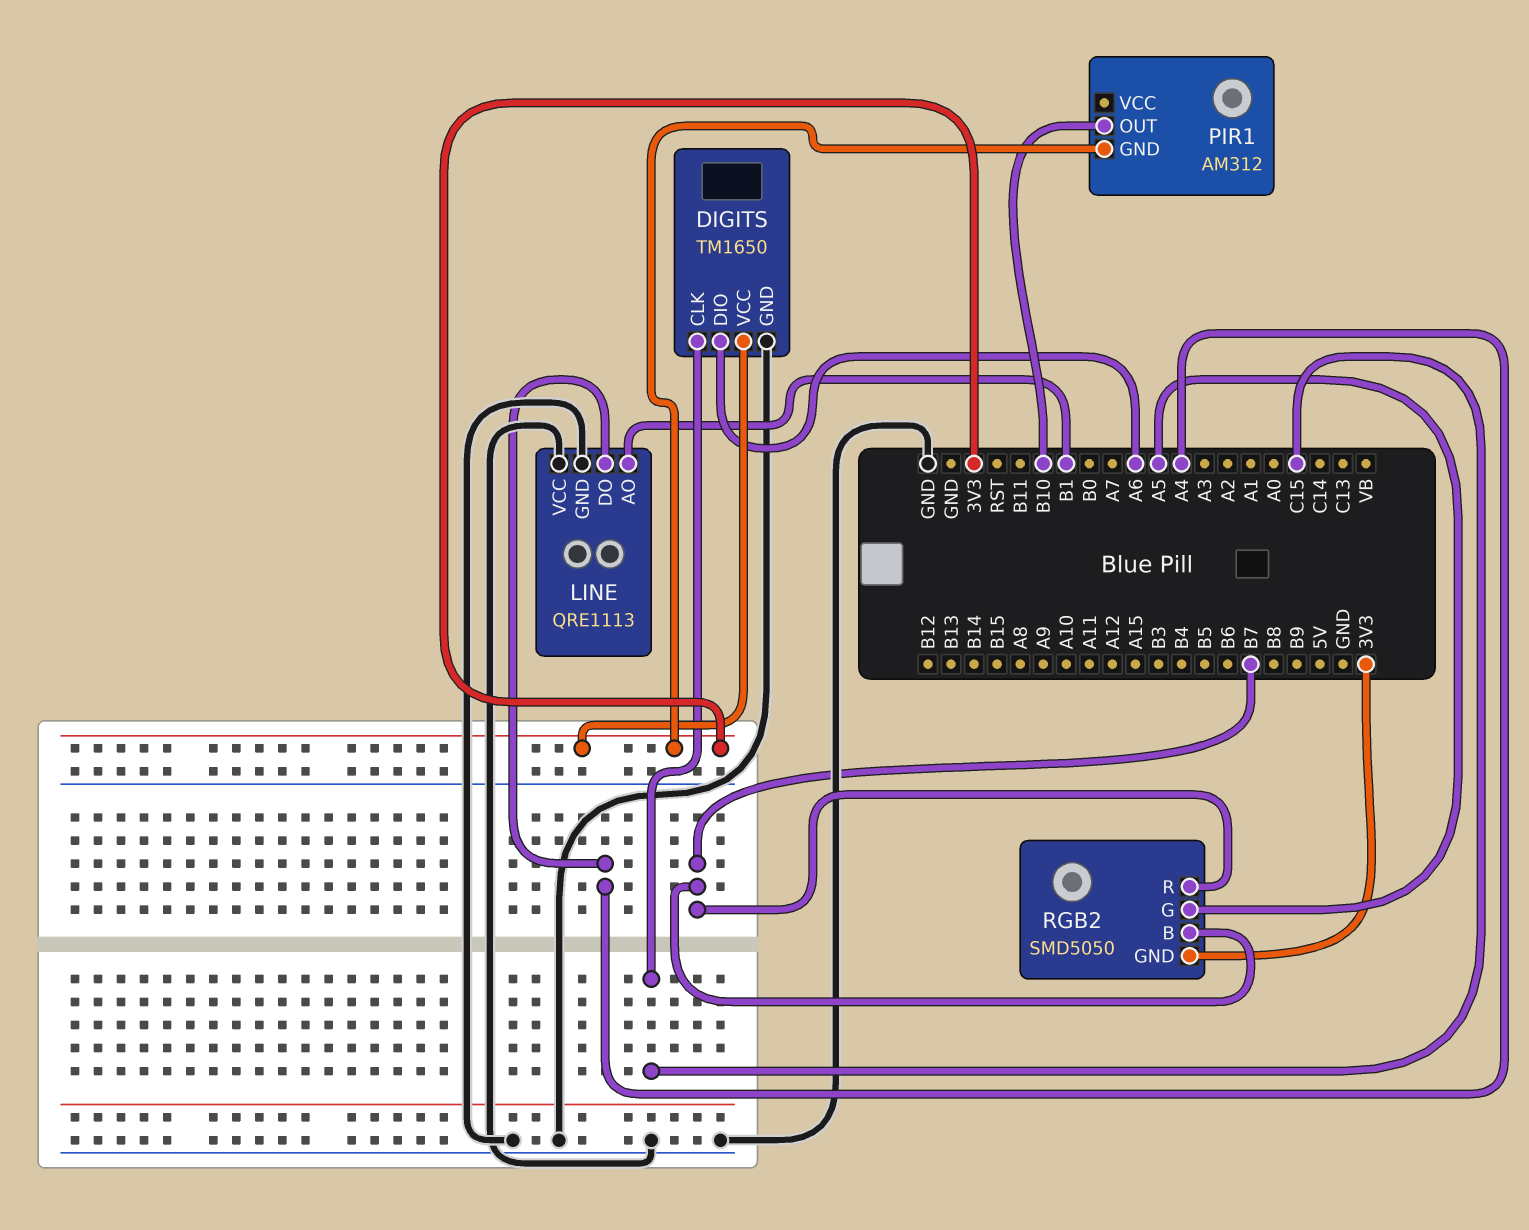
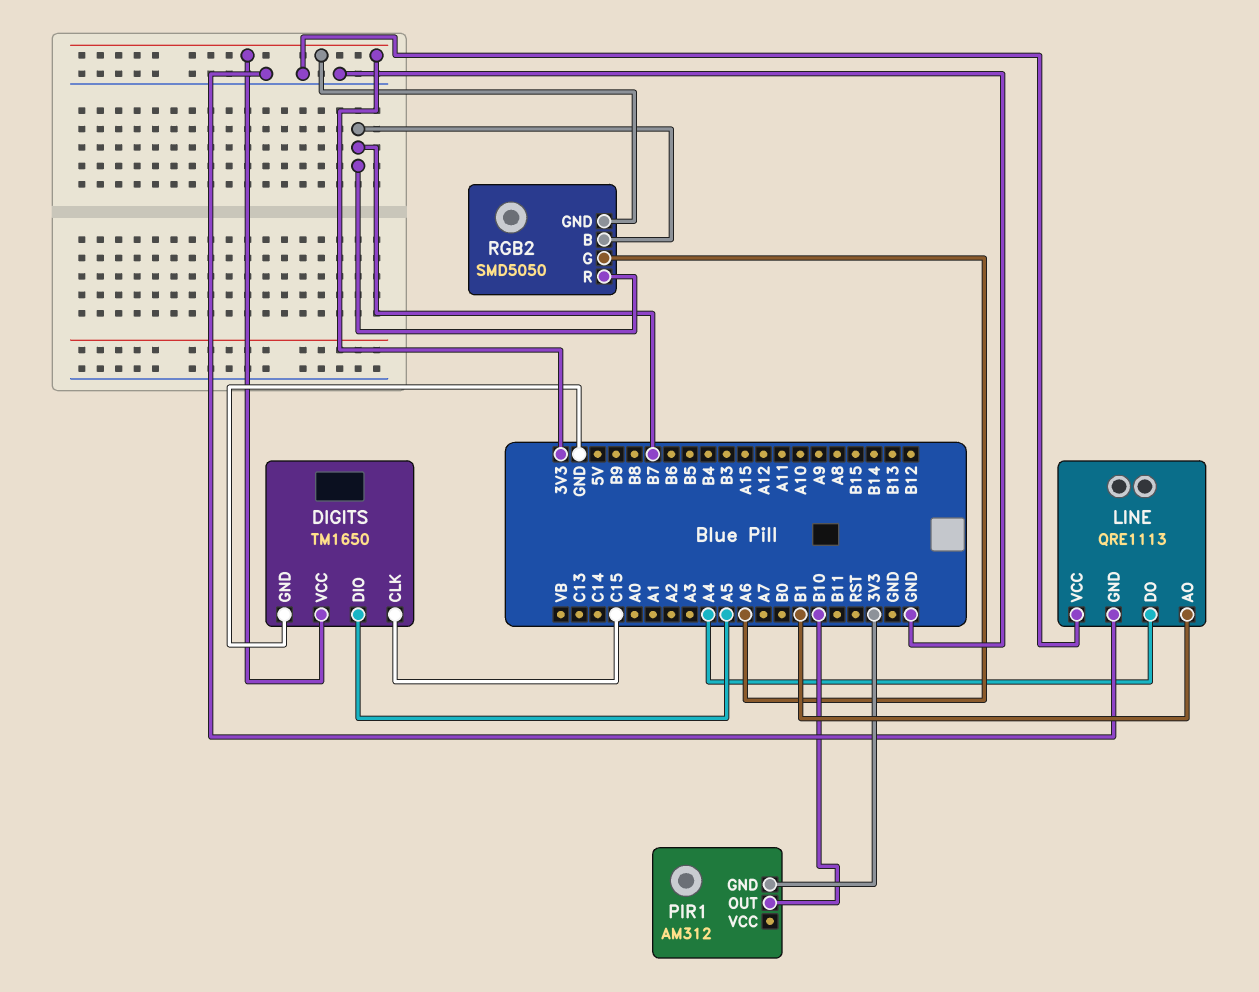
DIGITS pin DIO: A6 -> A5
RGB2 pin G: A5 -> A6

